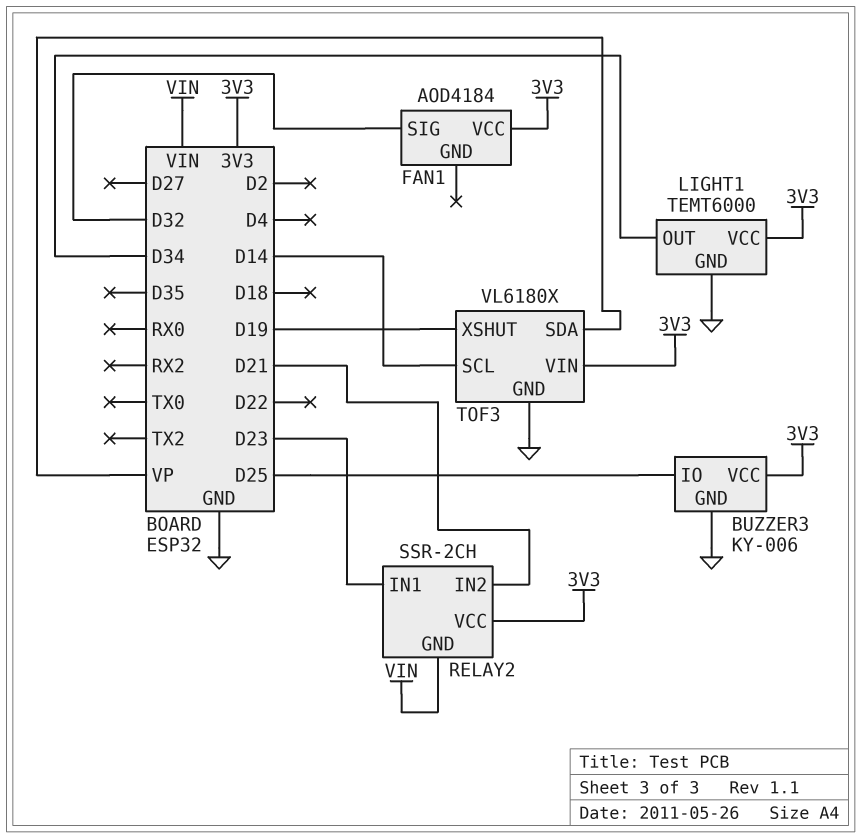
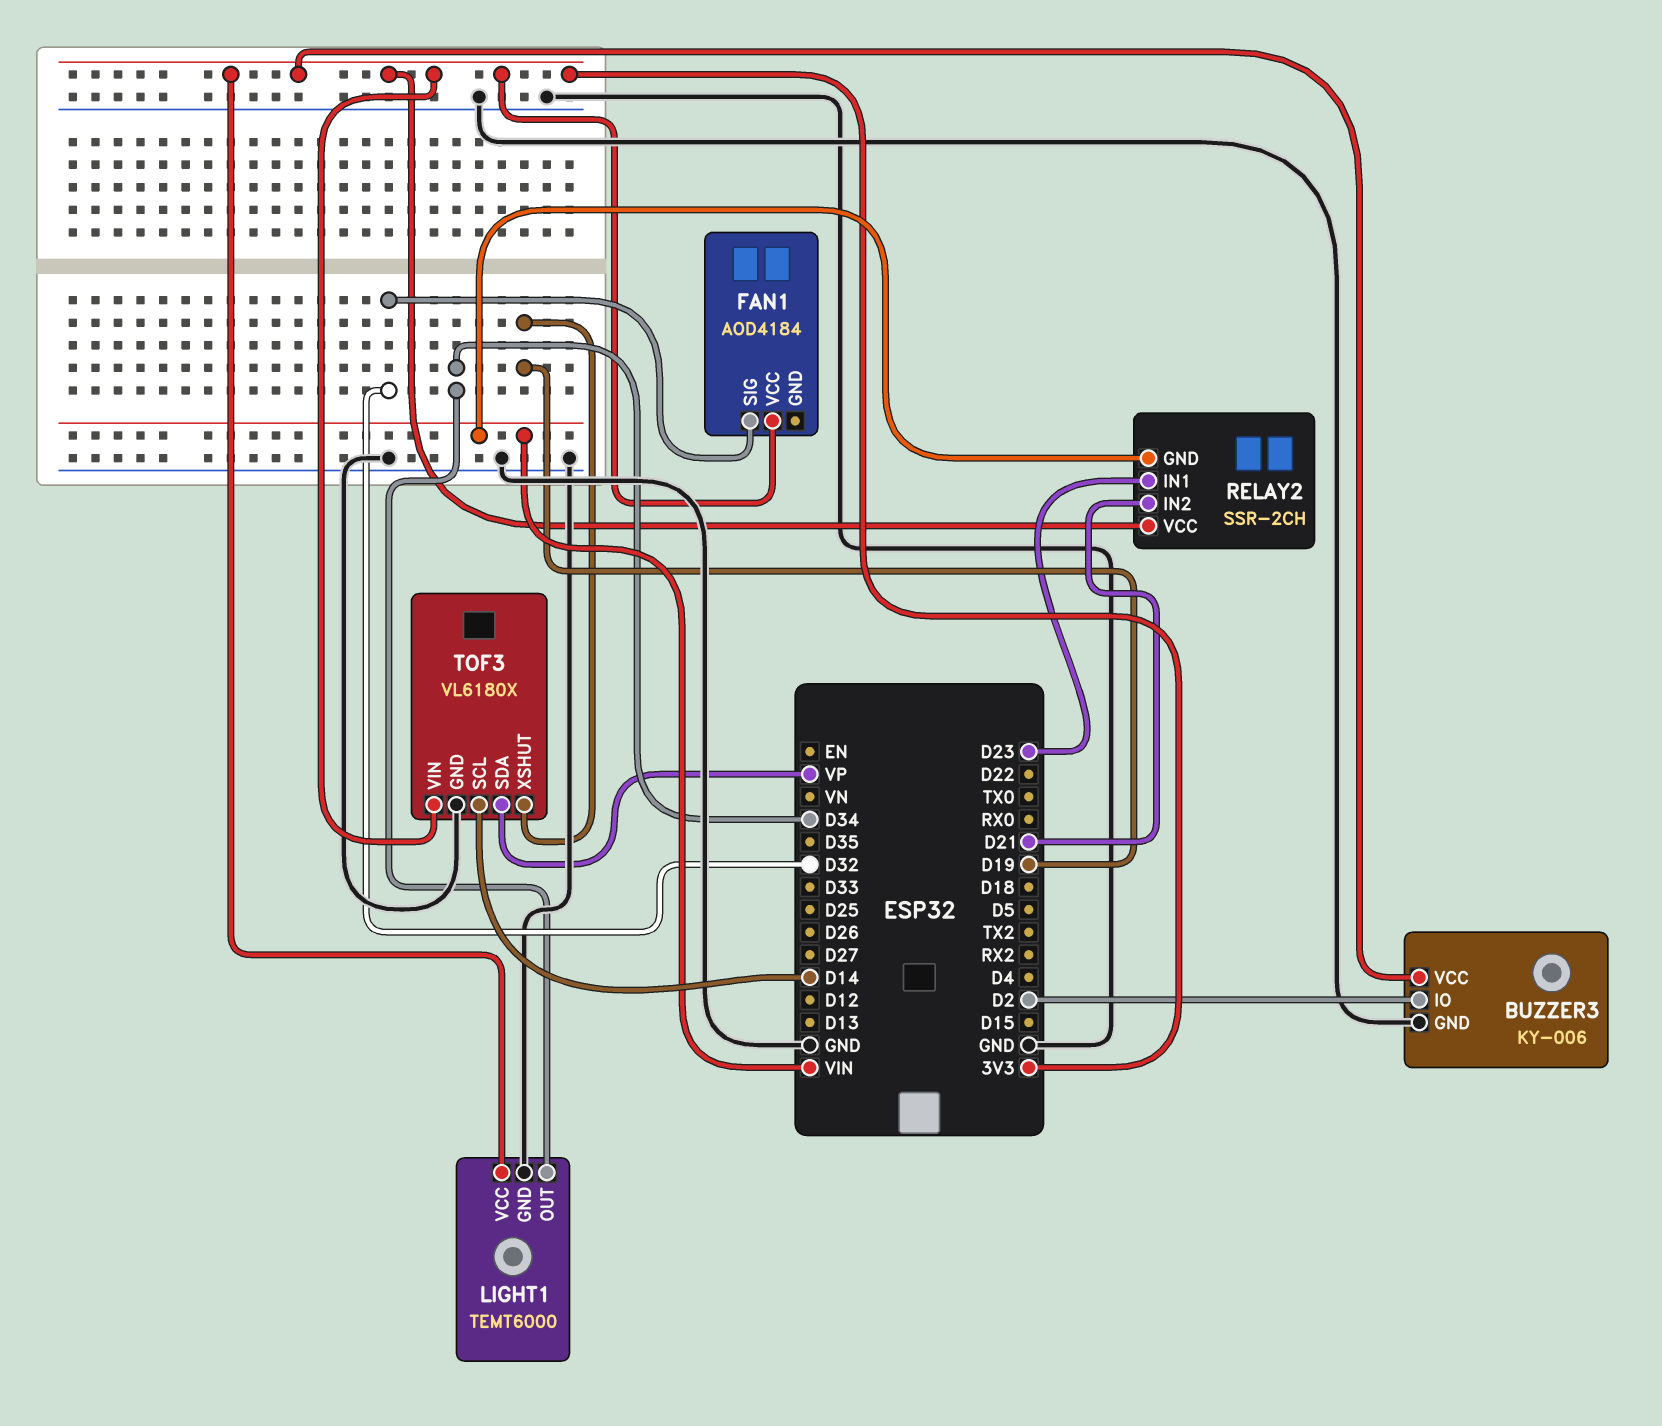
BUZZER3 pin IO: D25 -> D2

